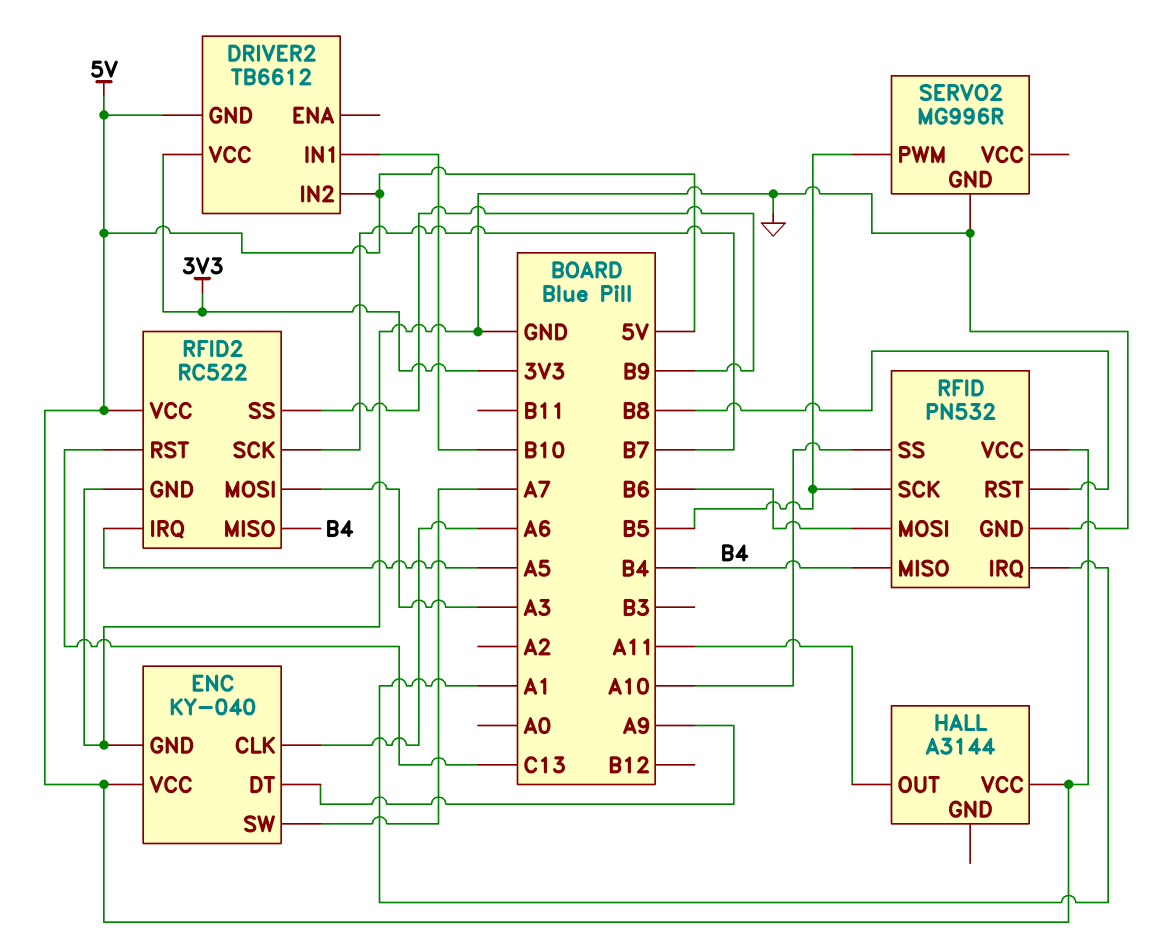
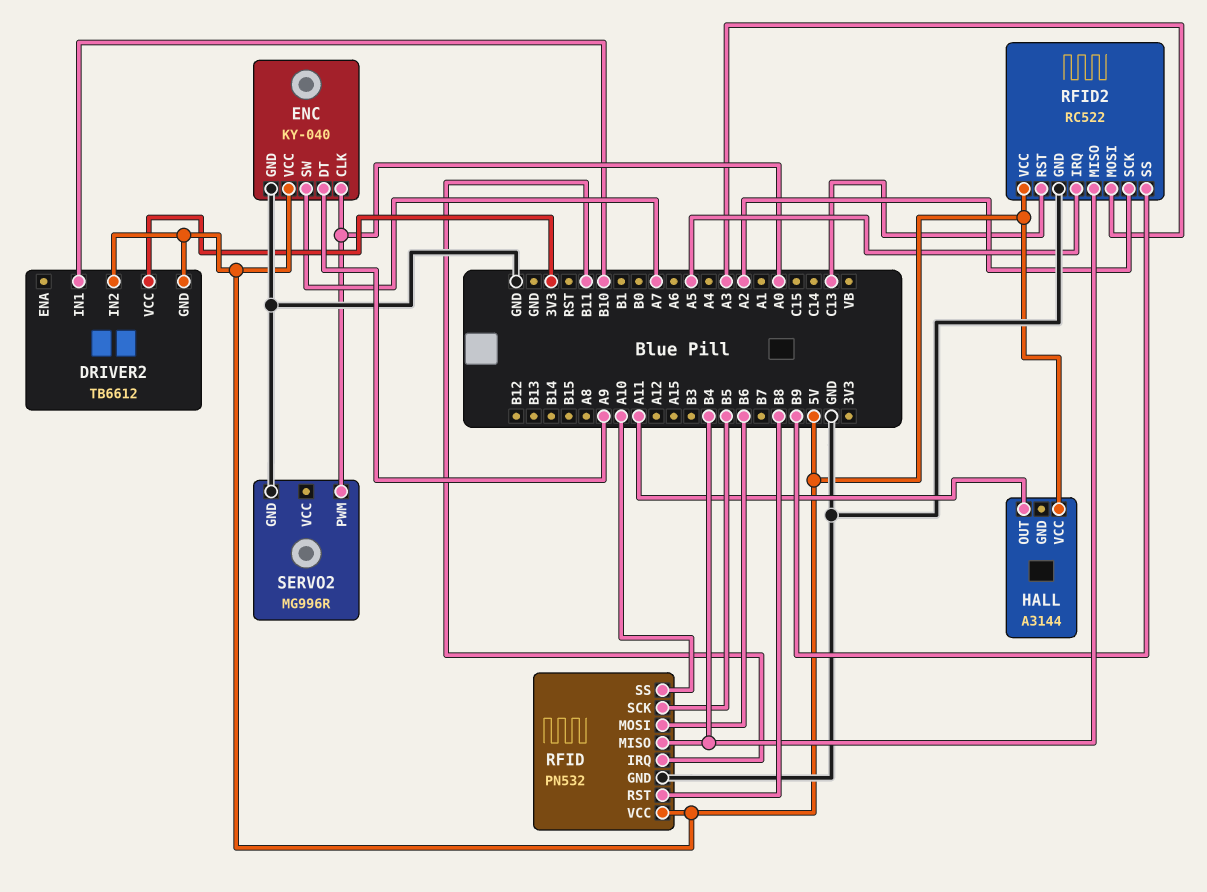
ENC pin CLK: A6 -> A0
RFID pin IRQ: A1 -> B11
RFID2 pin SCK: B7 -> A2
SERVO2 pin PWM: B5 -> A0

